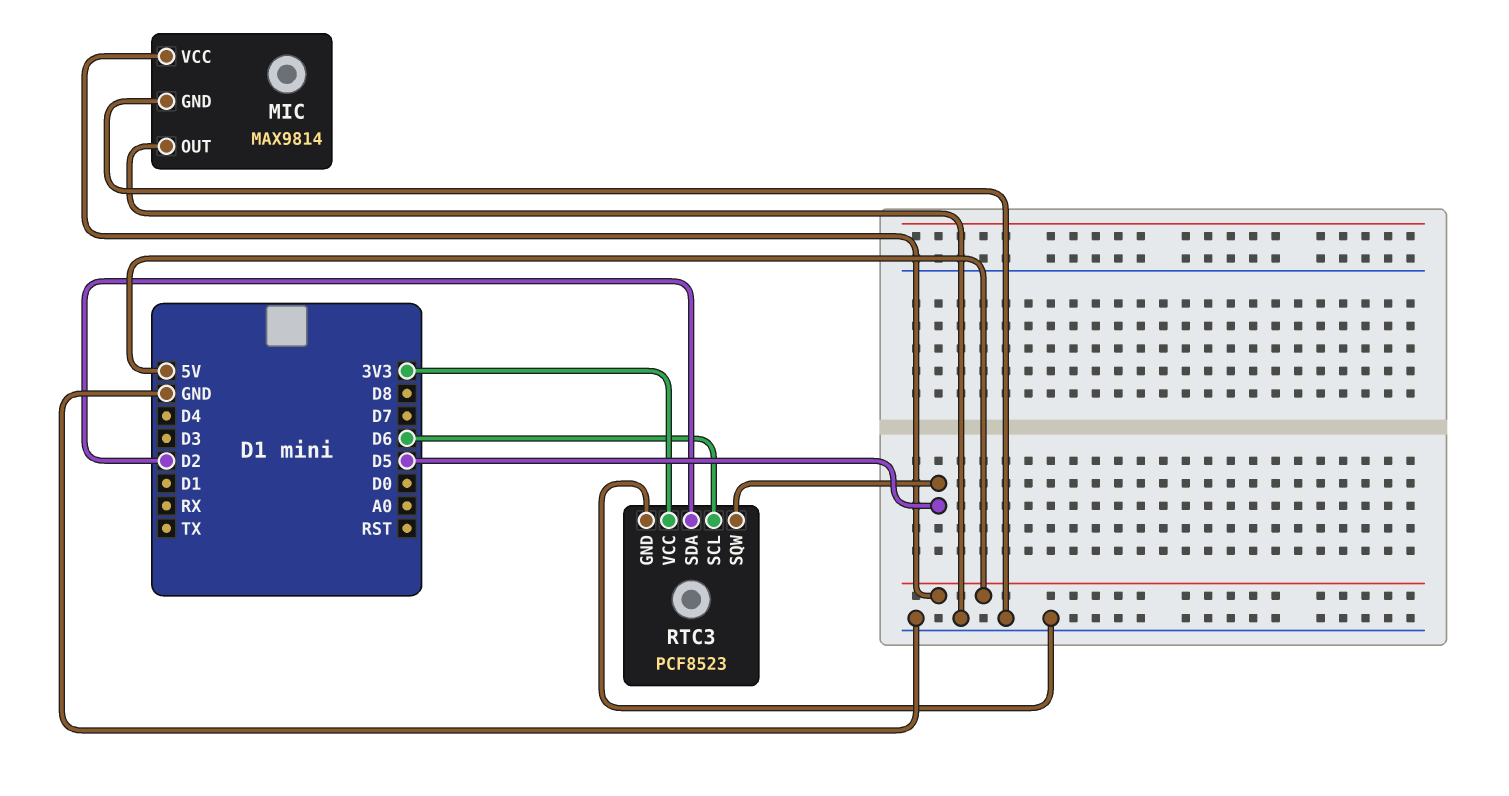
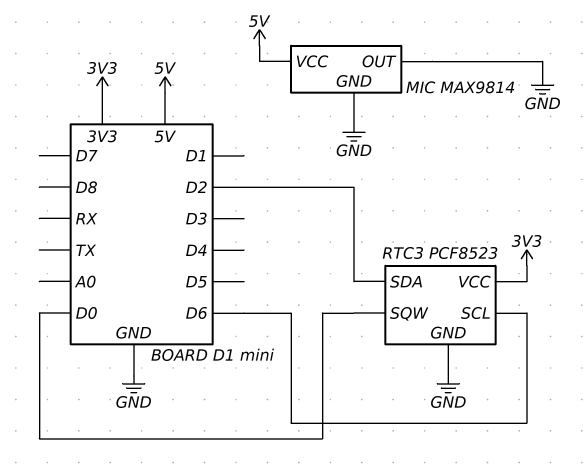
RTC3 pin SQW: D5 -> D0

